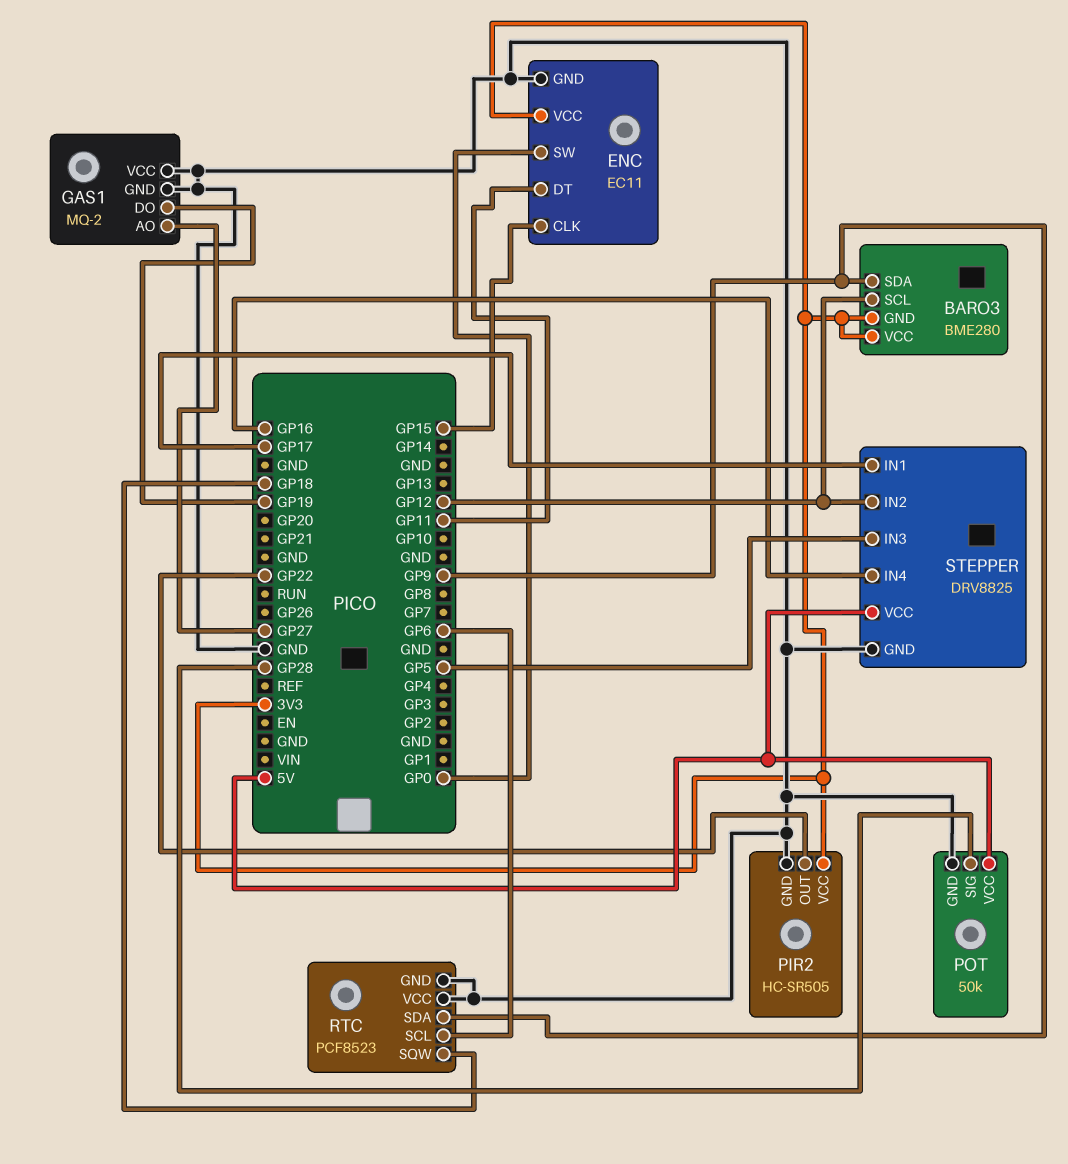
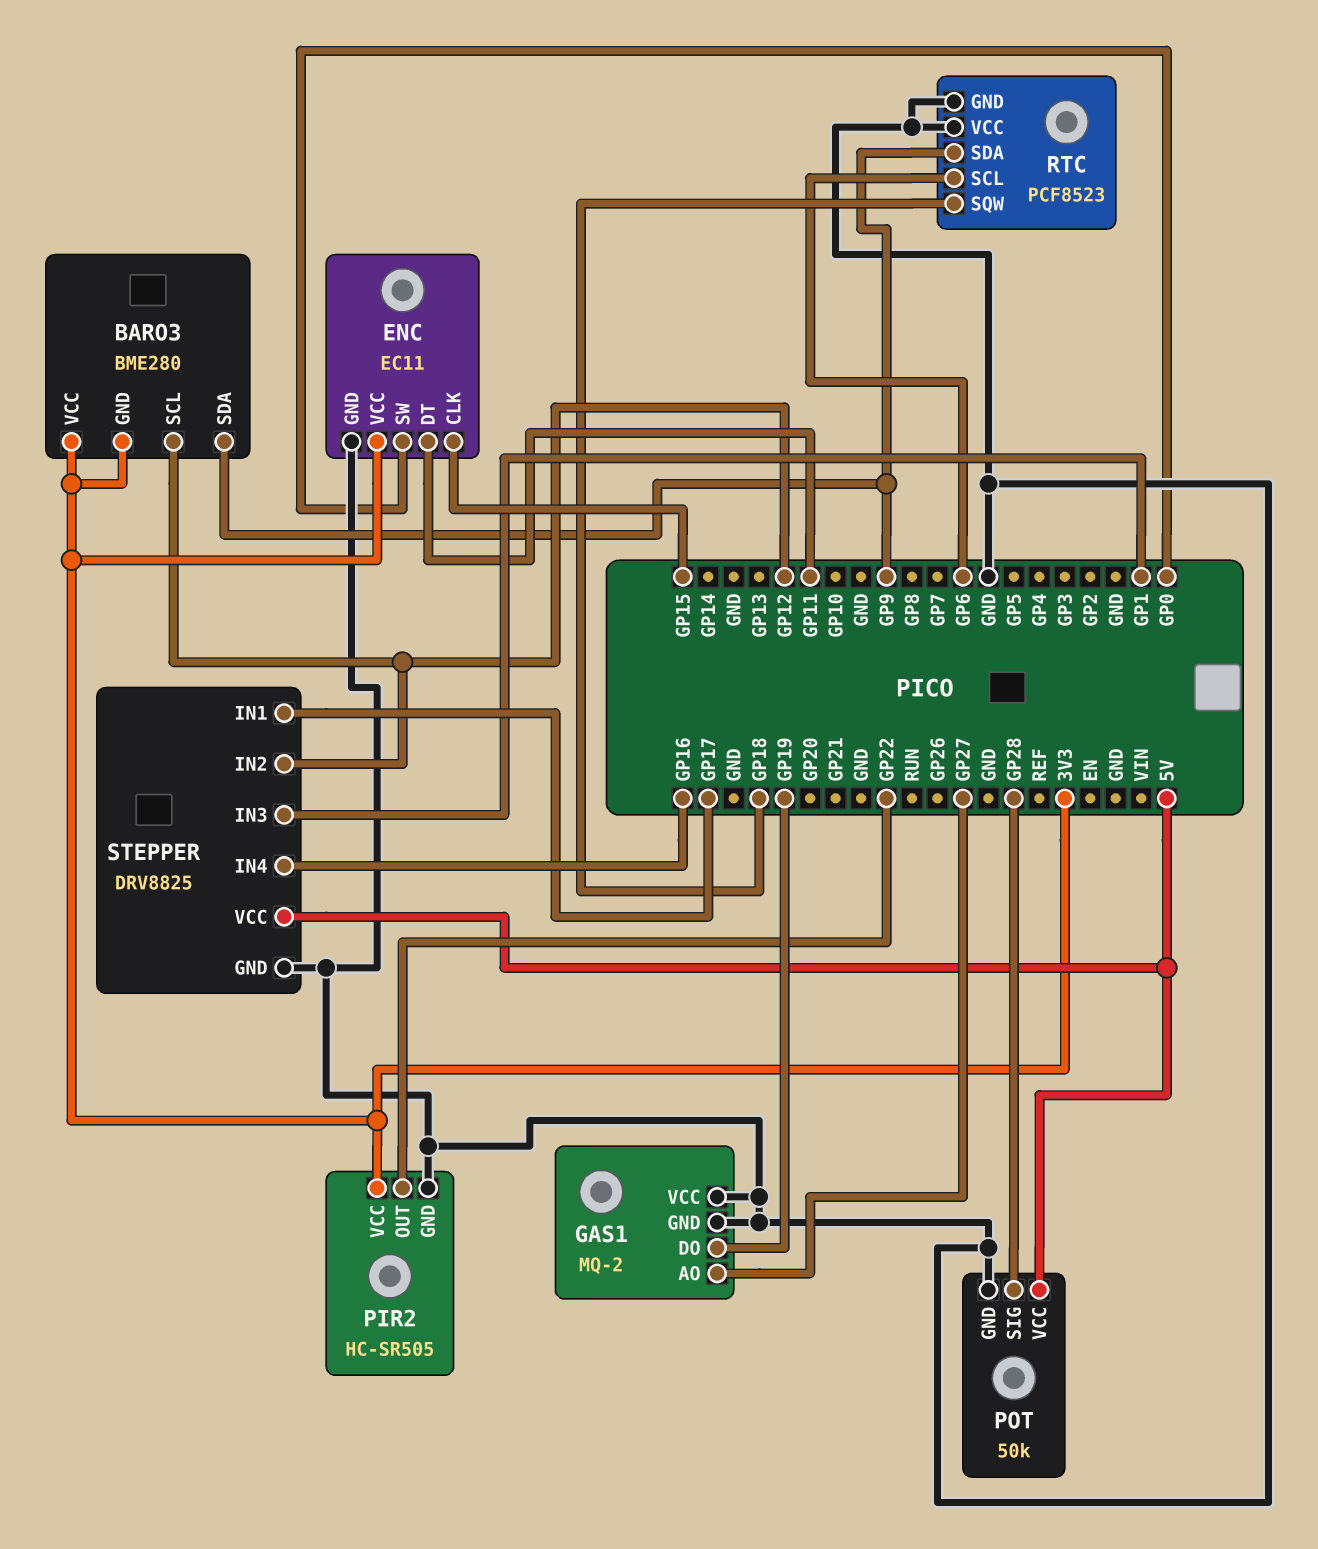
STEPPER pin IN3: GP5 -> GP1

